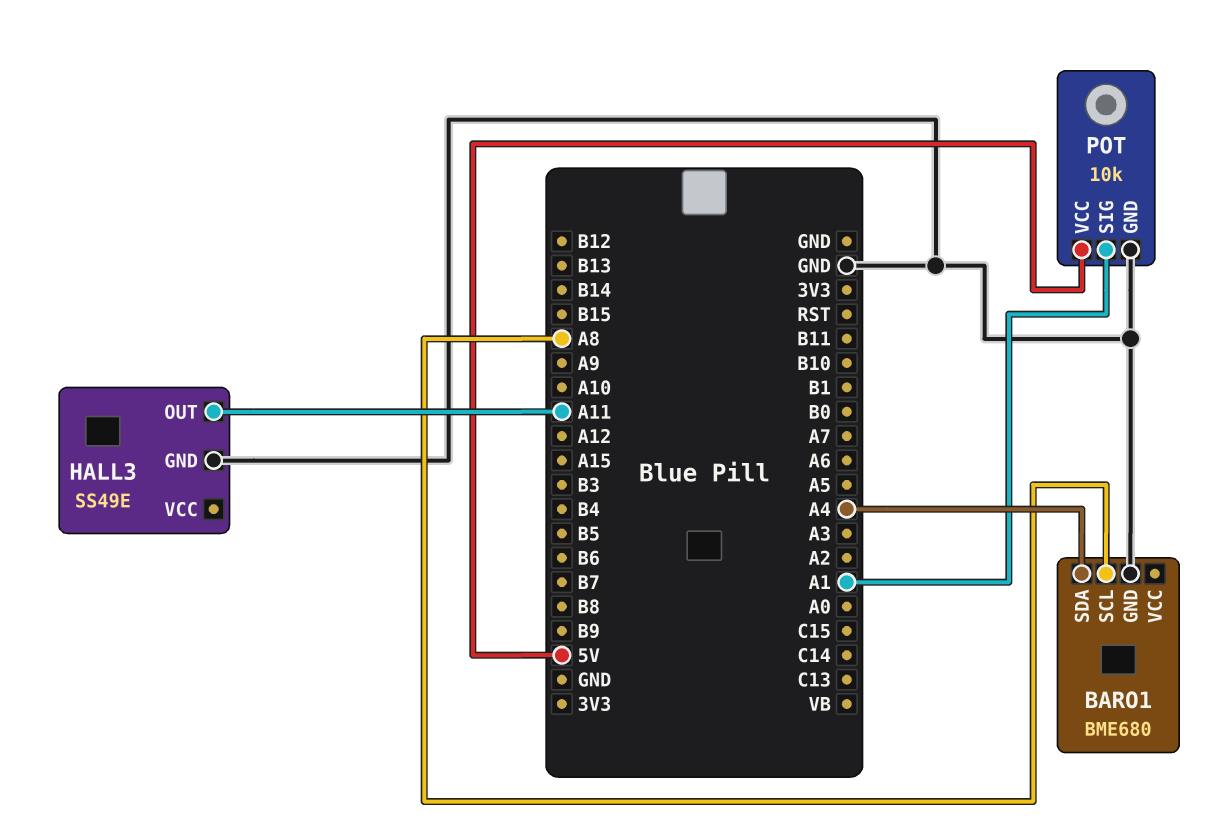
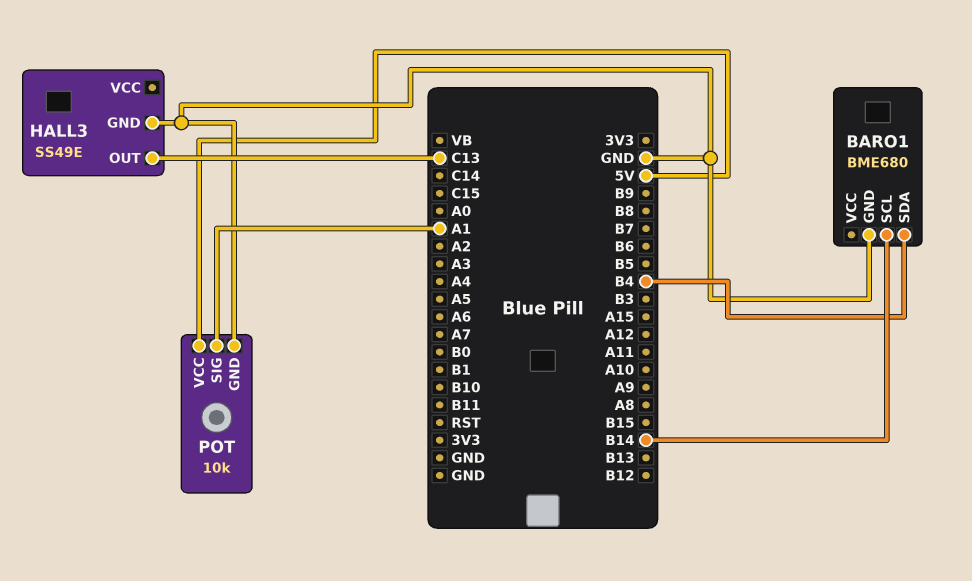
BARO1 pin SCL: A8 -> B14
BARO1 pin SDA: A4 -> B4
HALL3 pin OUT: A11 -> C13

